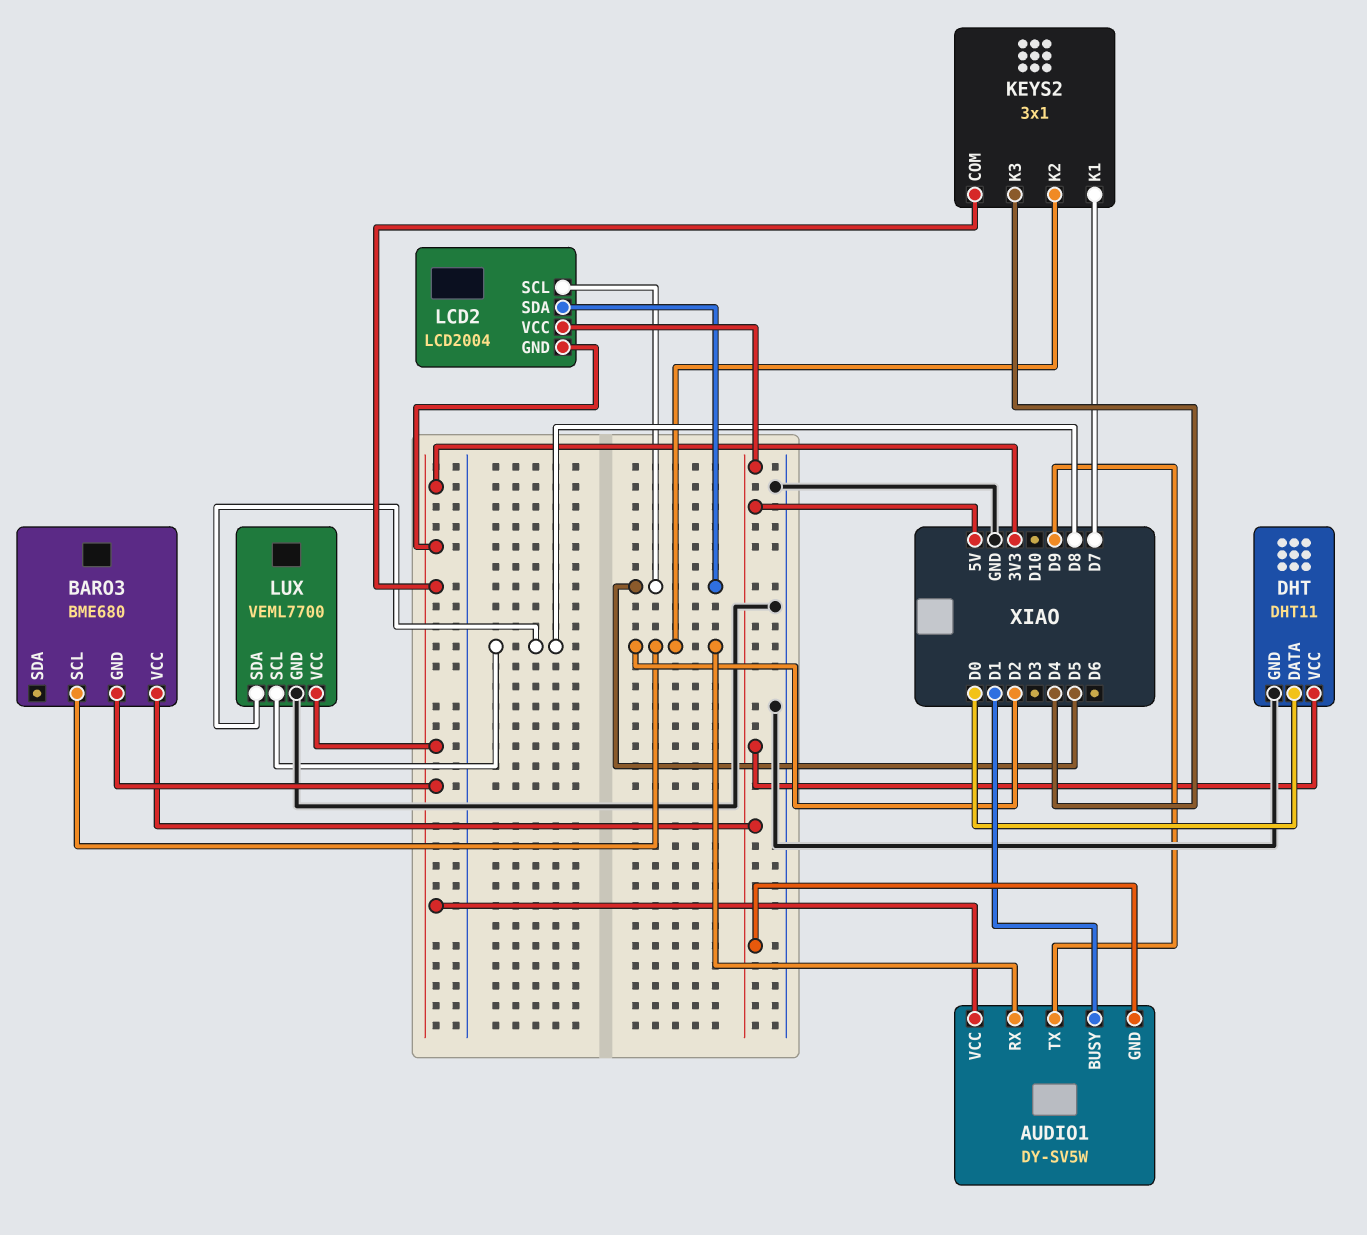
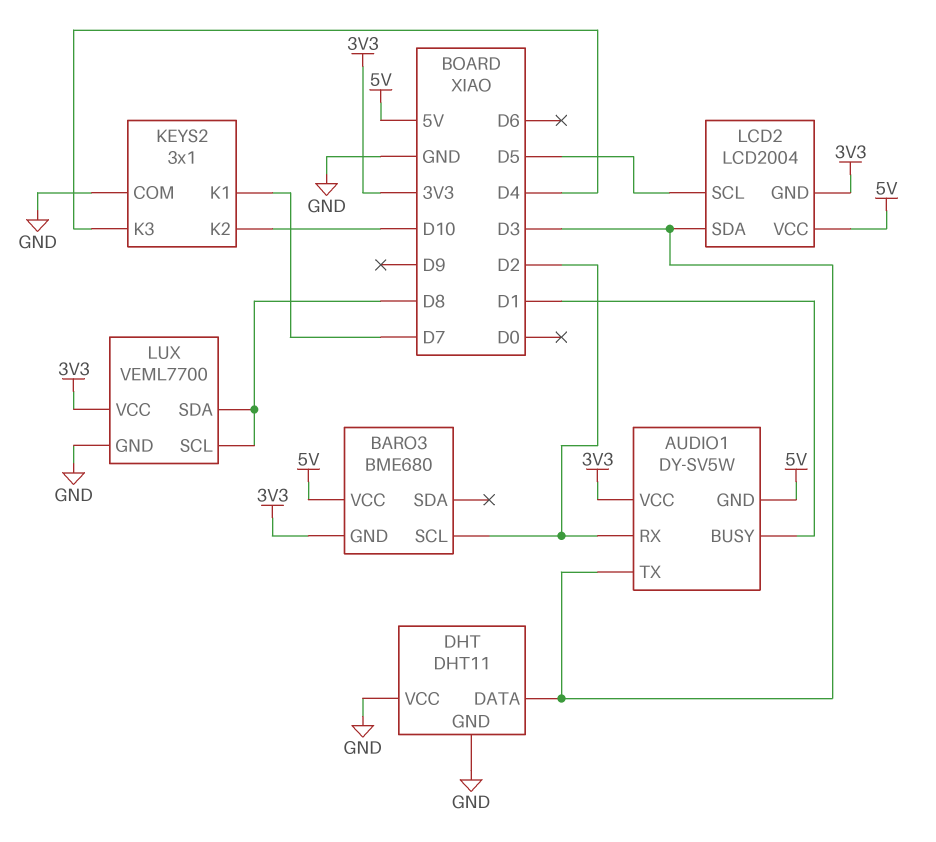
AUDIO1 pin TX: D9 -> D3
DHT pin DATA: D0 -> D3
DHT pin VCC: 5V -> GND
KEYS2 pin COM: 3V3 -> GND
KEYS2 pin K2: D2 -> D10
LCD2 pin SDA: D5 -> D3

